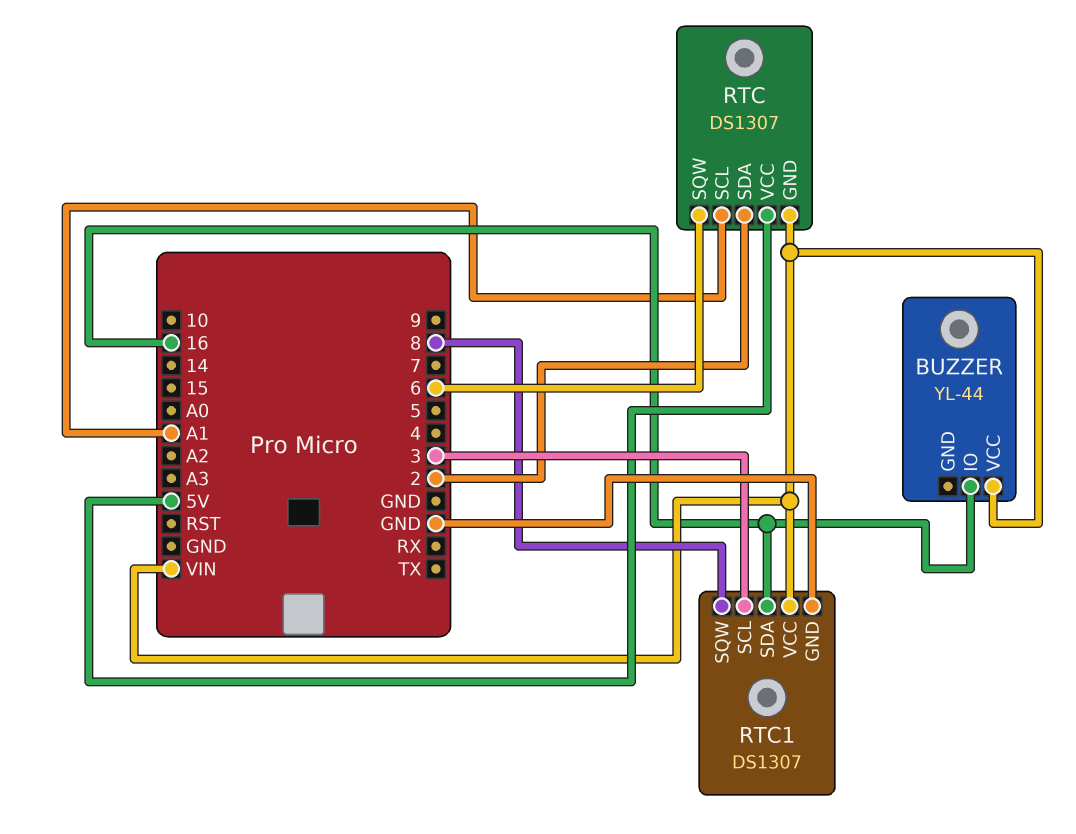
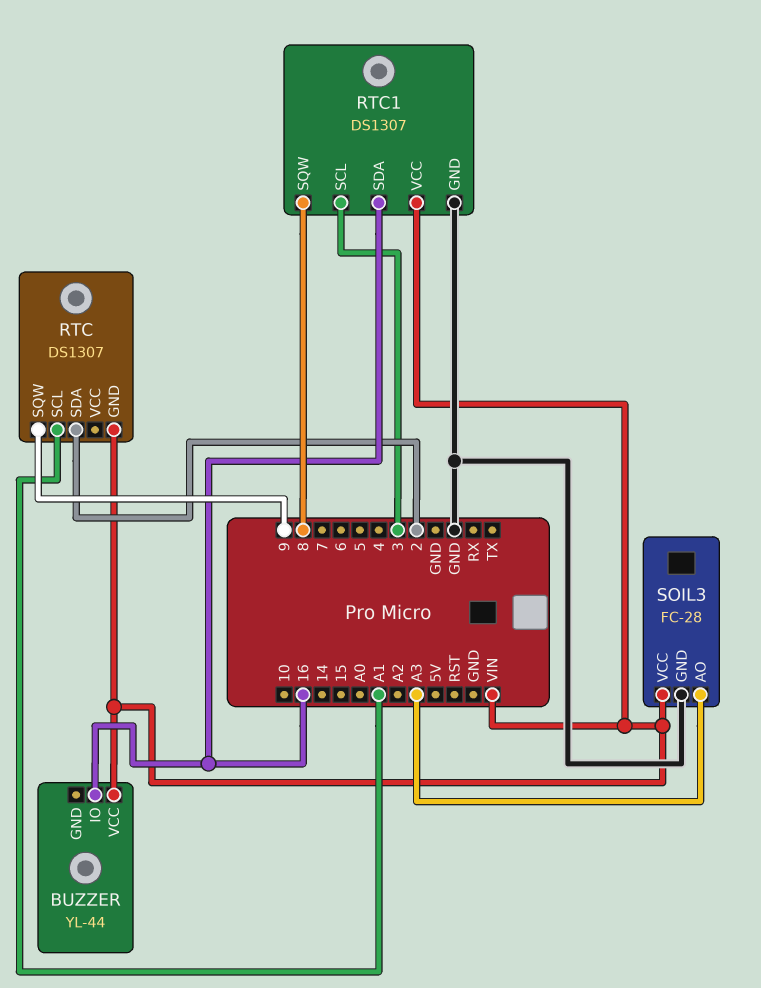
RTC pin SQW: 6 -> 9
RTC pin VCC: 5V -> none
SOIL3: none -> FC-28
SOIL3 pin AO: none -> A3
SOIL3 pin GND: none -> GND
SOIL3 pin VCC: none -> VIN

